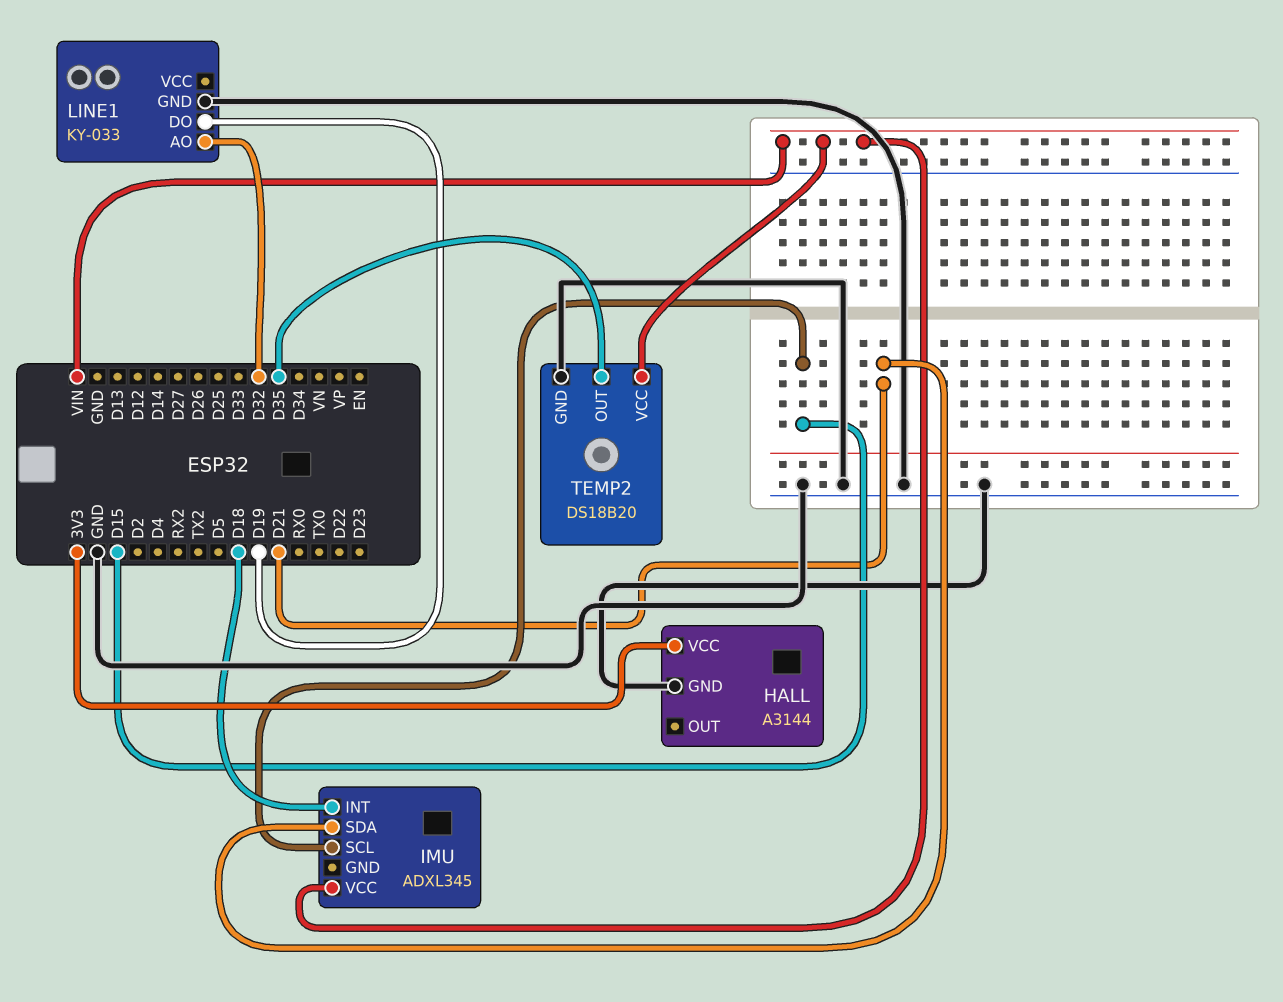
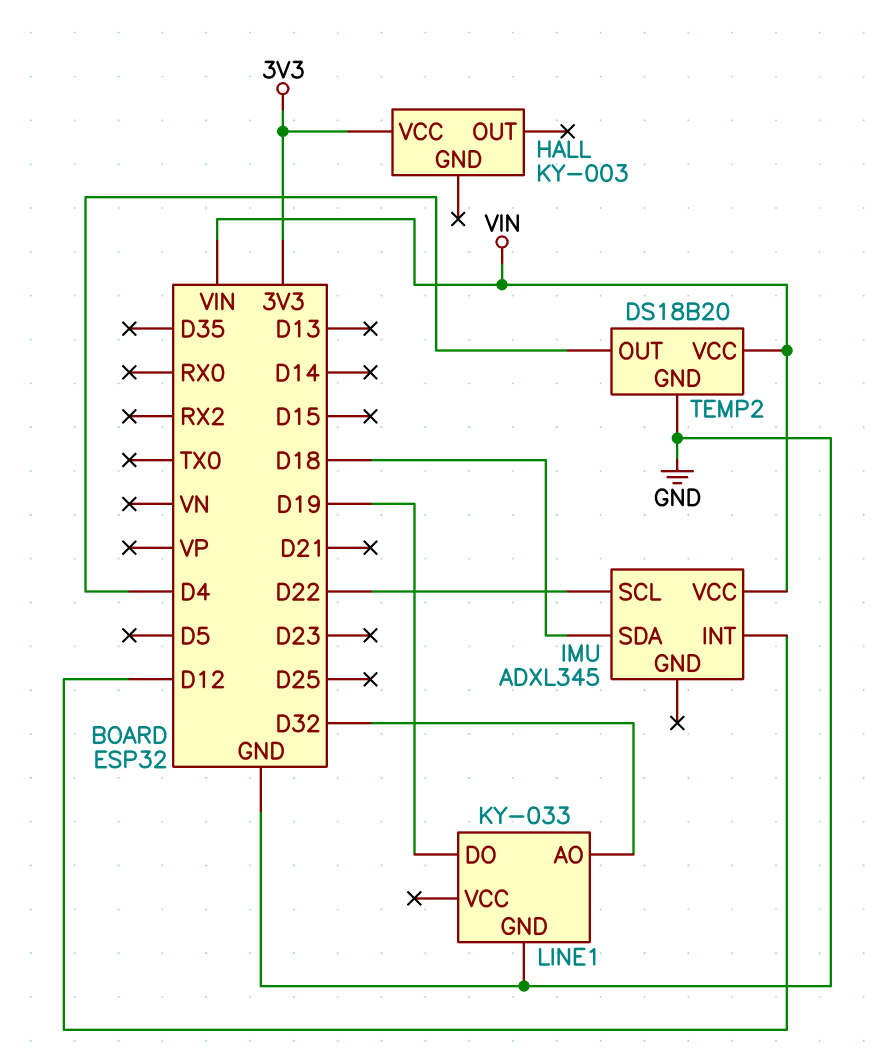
HALL: A3144 -> KY-003
HALL pin GND: GND -> none
IMU pin INT: D18 -> D12
IMU pin SCL: D15 -> D22
IMU pin SDA: D21 -> D18
TEMP2 pin OUT: D35 -> D4

